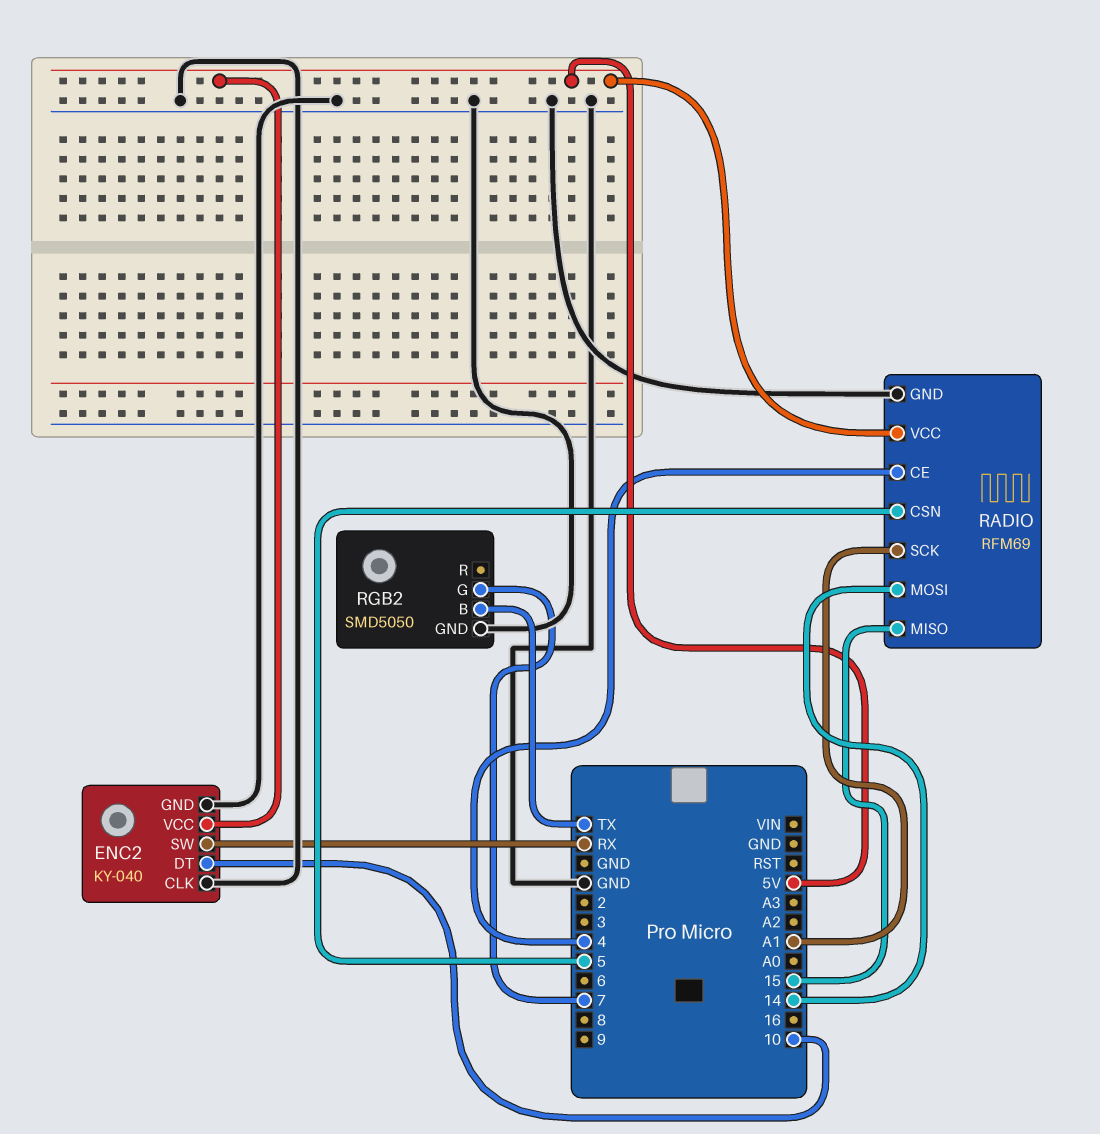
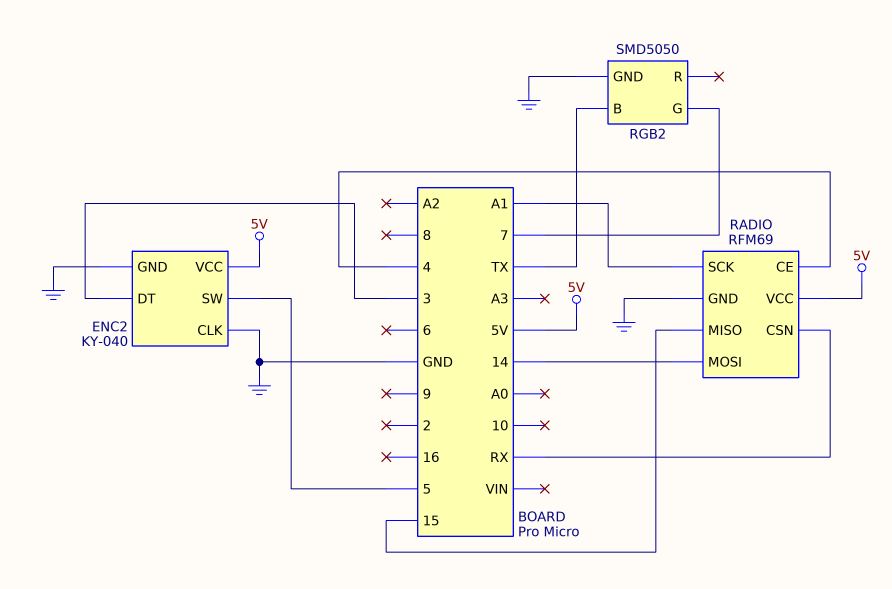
ENC2 pin DT: 10 -> 3
ENC2 pin SW: RX -> 5
RADIO pin CSN: 5 -> RX

